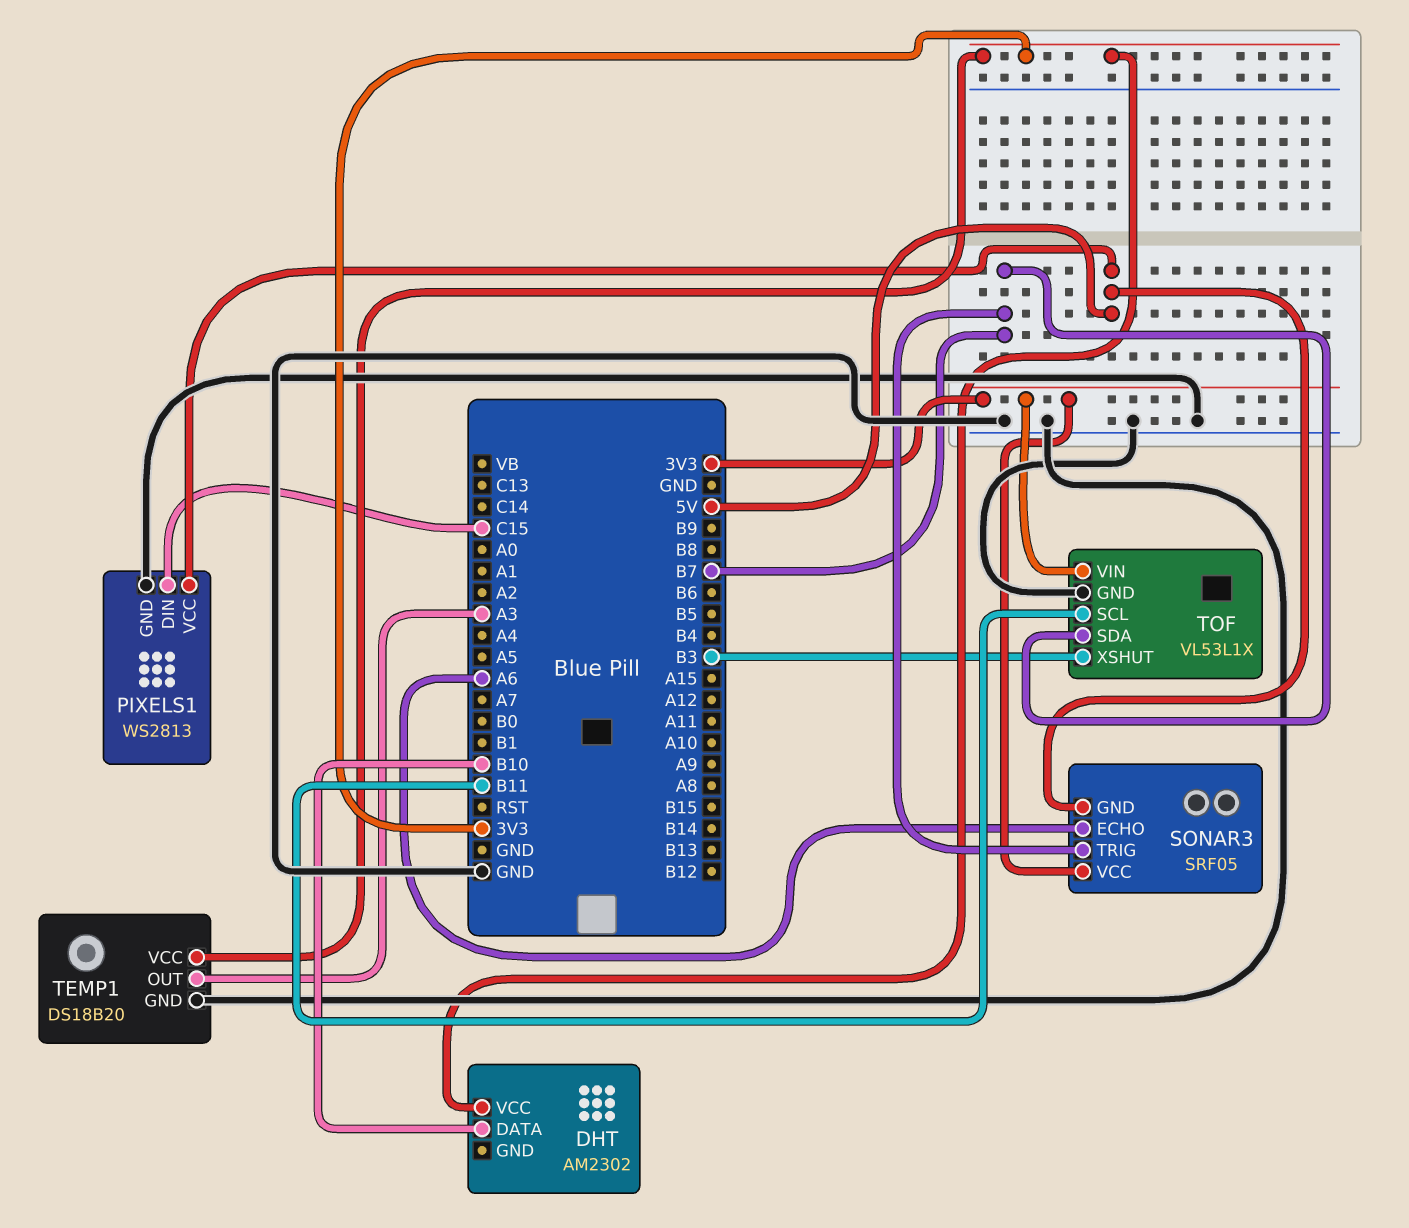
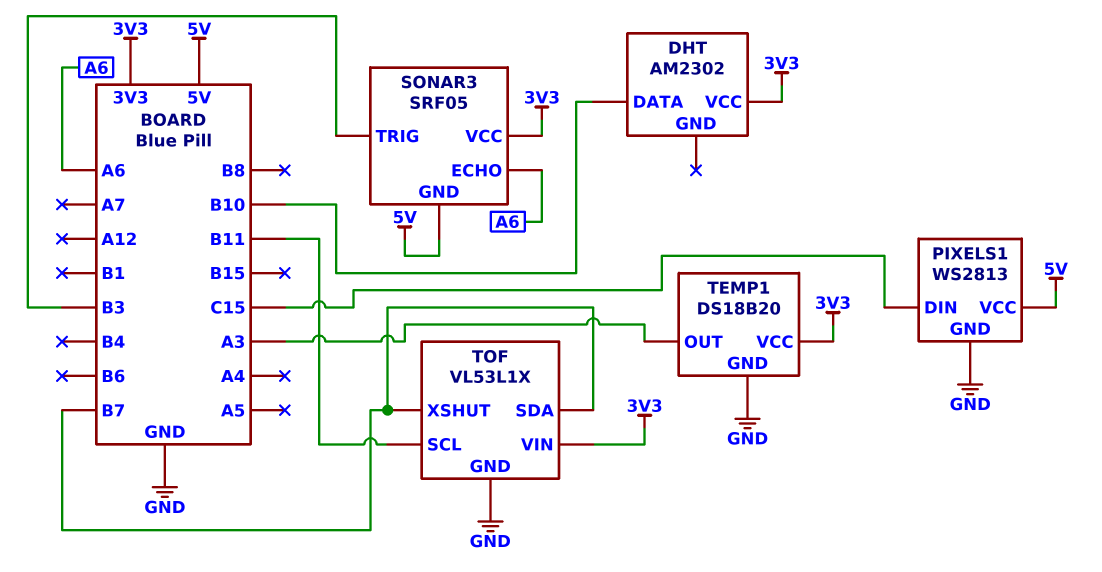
SONAR3 pin TRIG: B7 -> B3
TOF pin XSHUT: B3 -> B7

